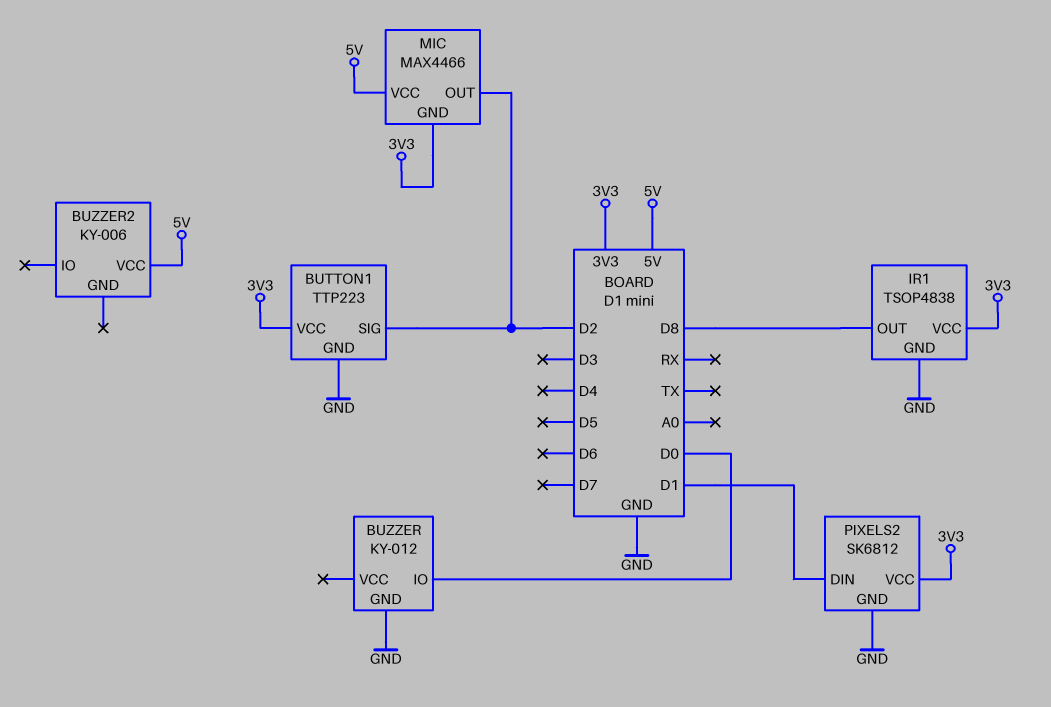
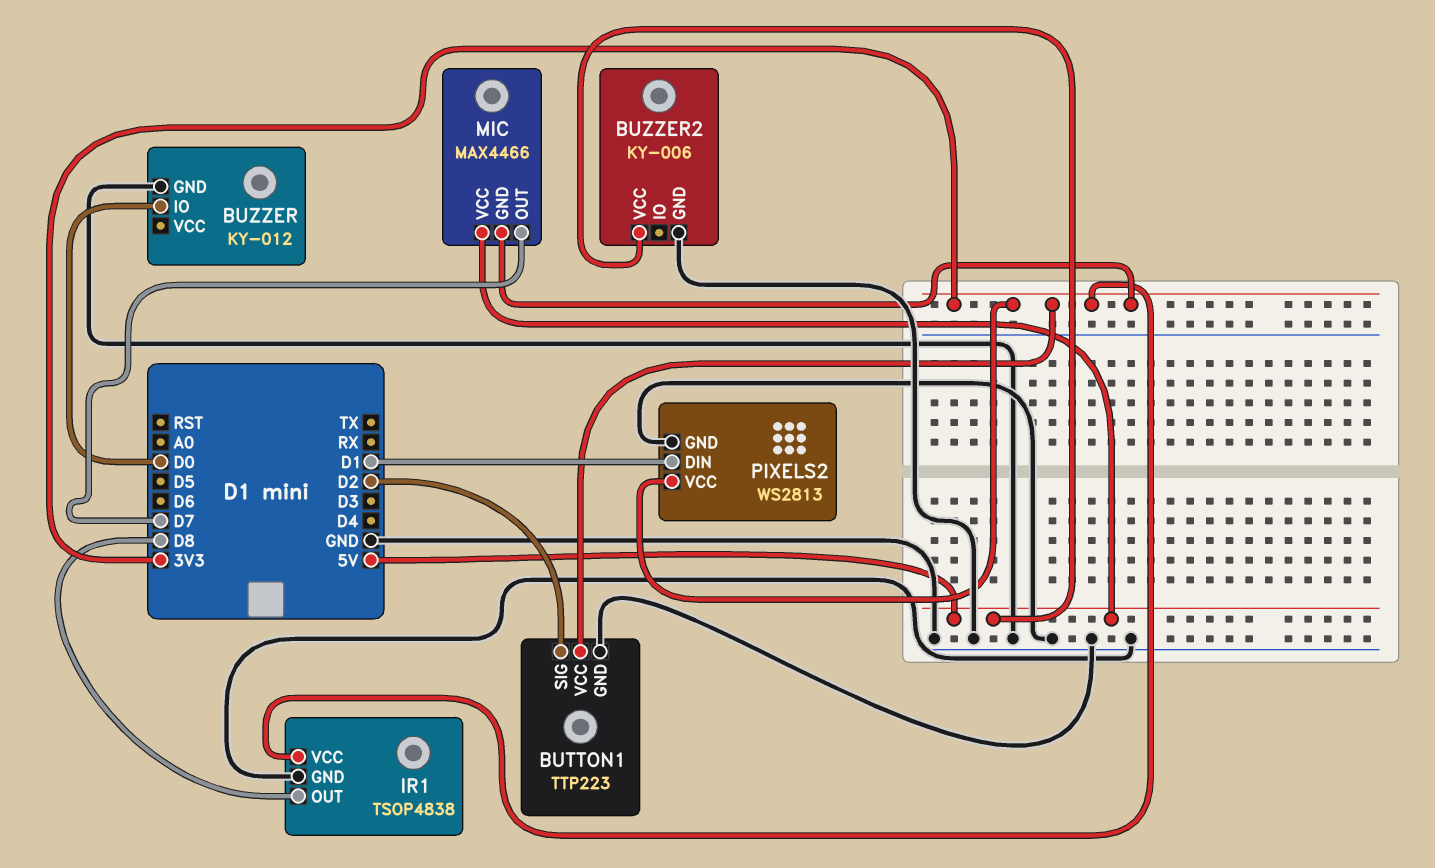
BUZZER2 pin GND: none -> GND
MIC pin OUT: D2 -> D7
PIXELS2: SK6812 -> WS2813

